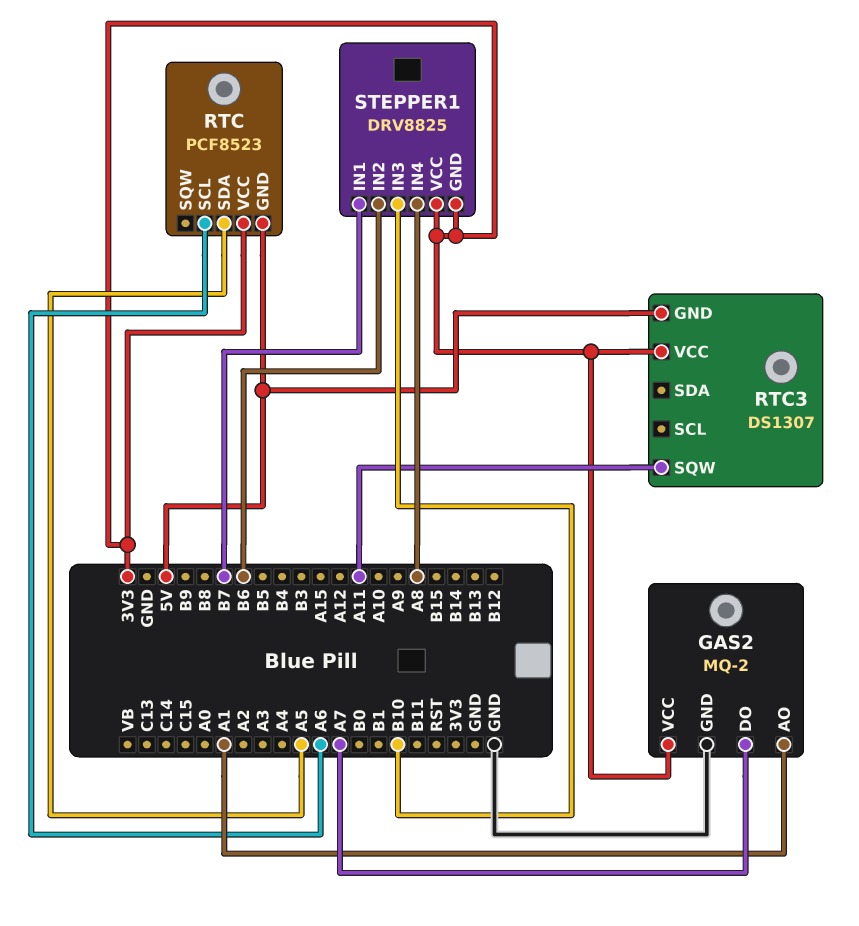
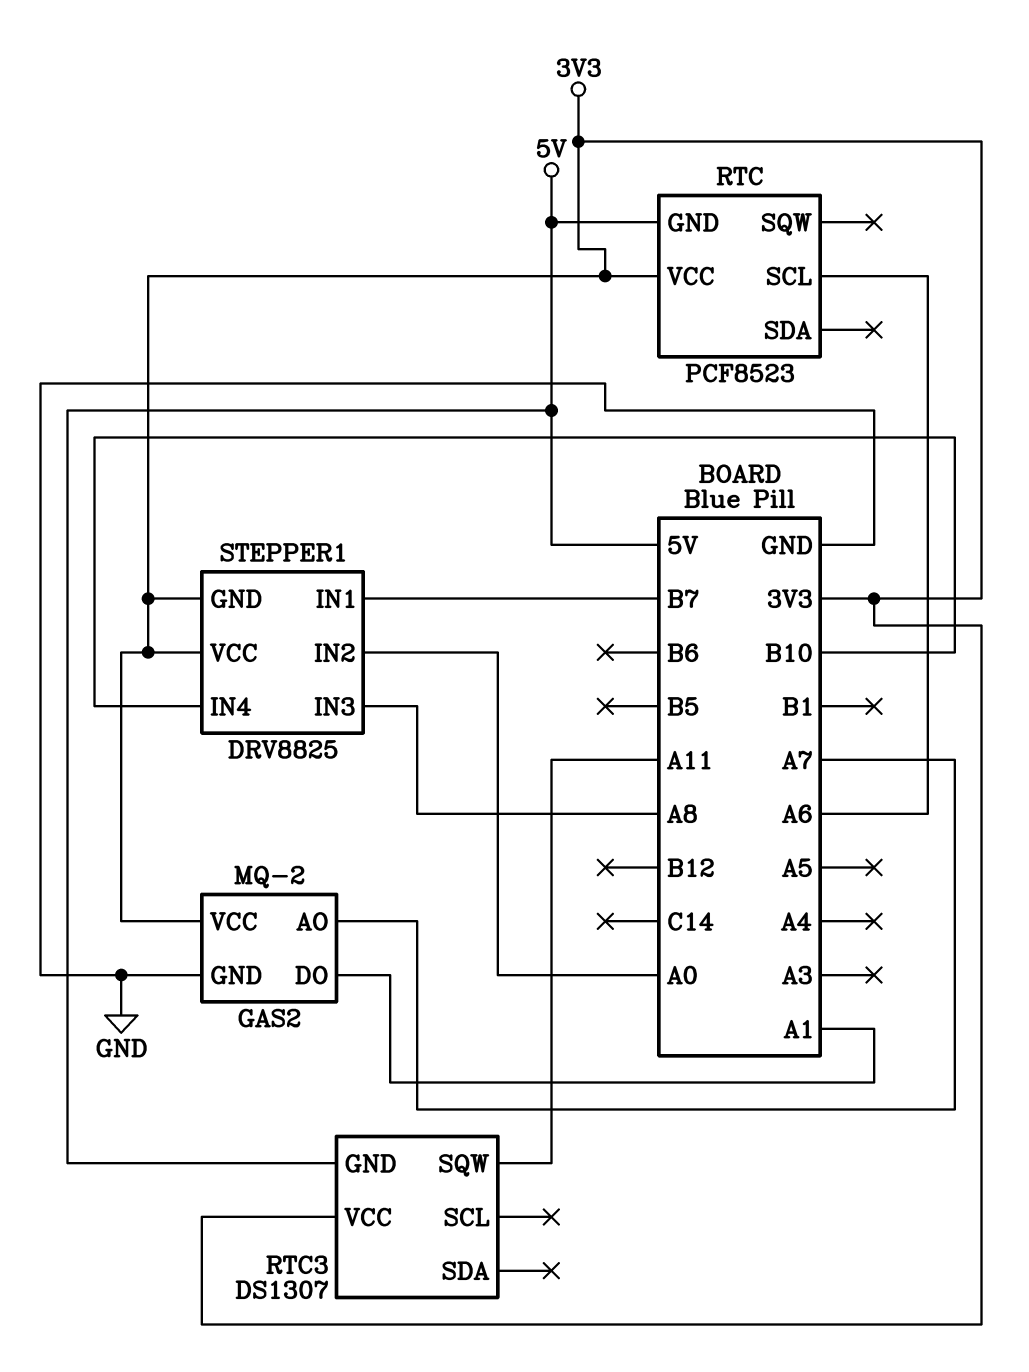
GAS2 pin AO: A1 -> A7
GAS2 pin DO: A7 -> A1
RTC pin SDA: A5 -> none
STEPPER1 pin IN2: B6 -> A0
STEPPER1 pin IN3: B10 -> A8
STEPPER1 pin IN4: A8 -> B10

